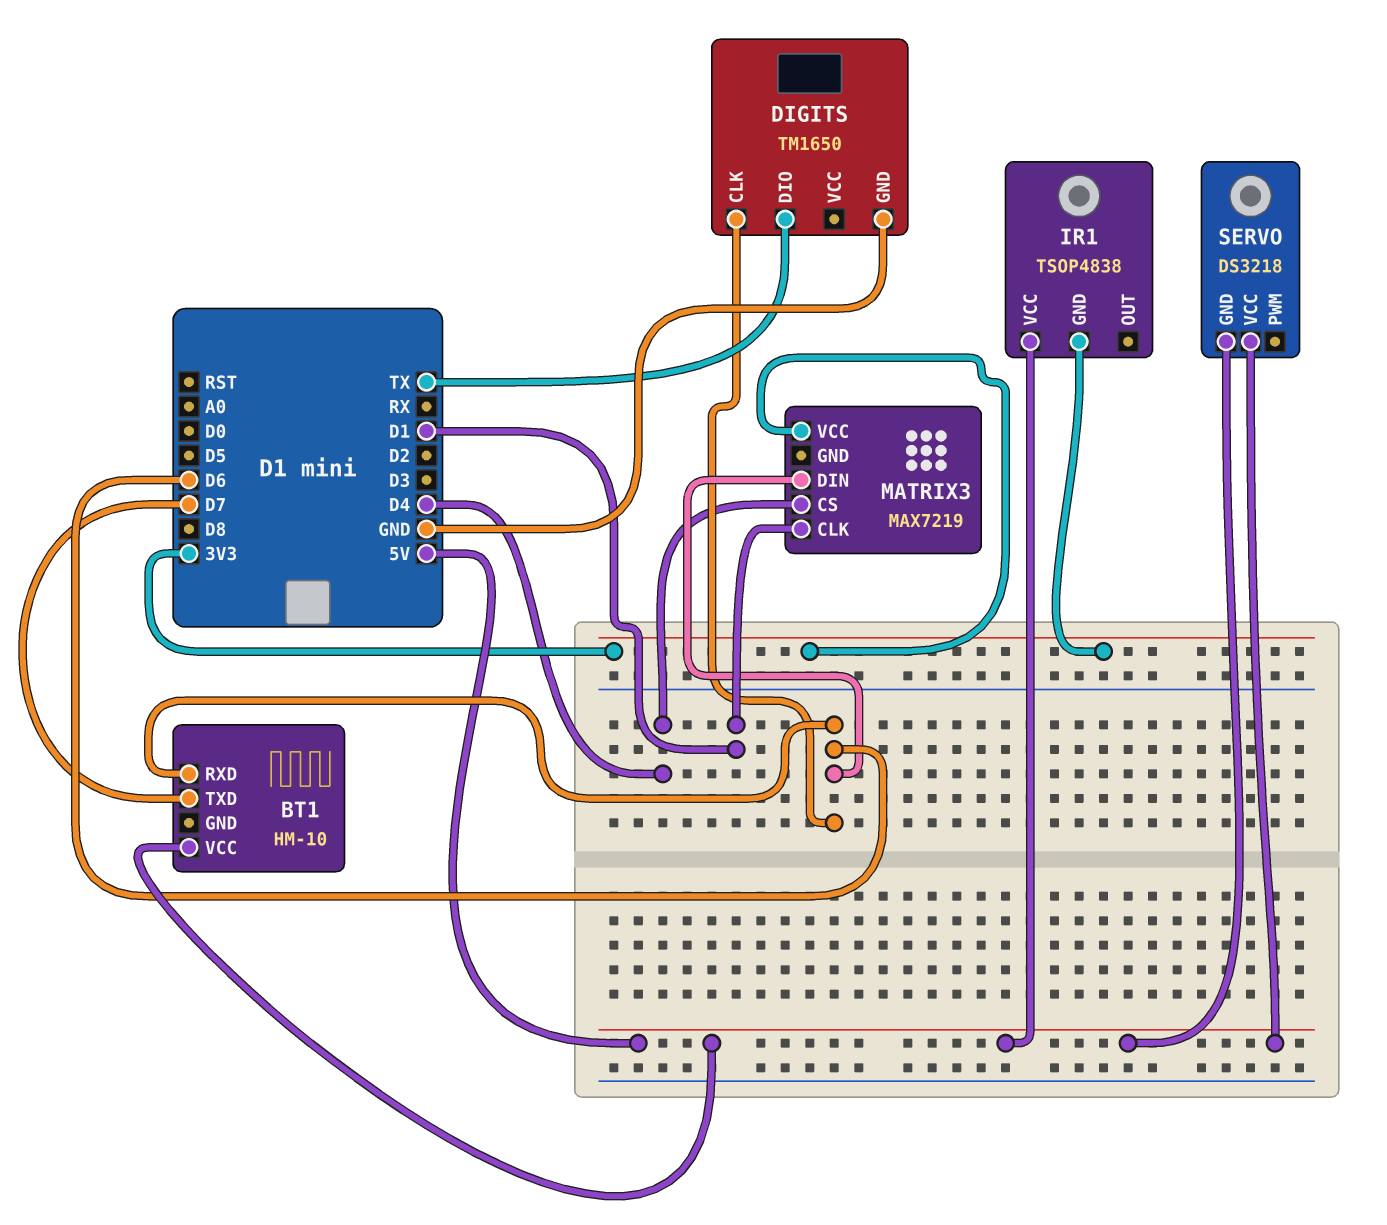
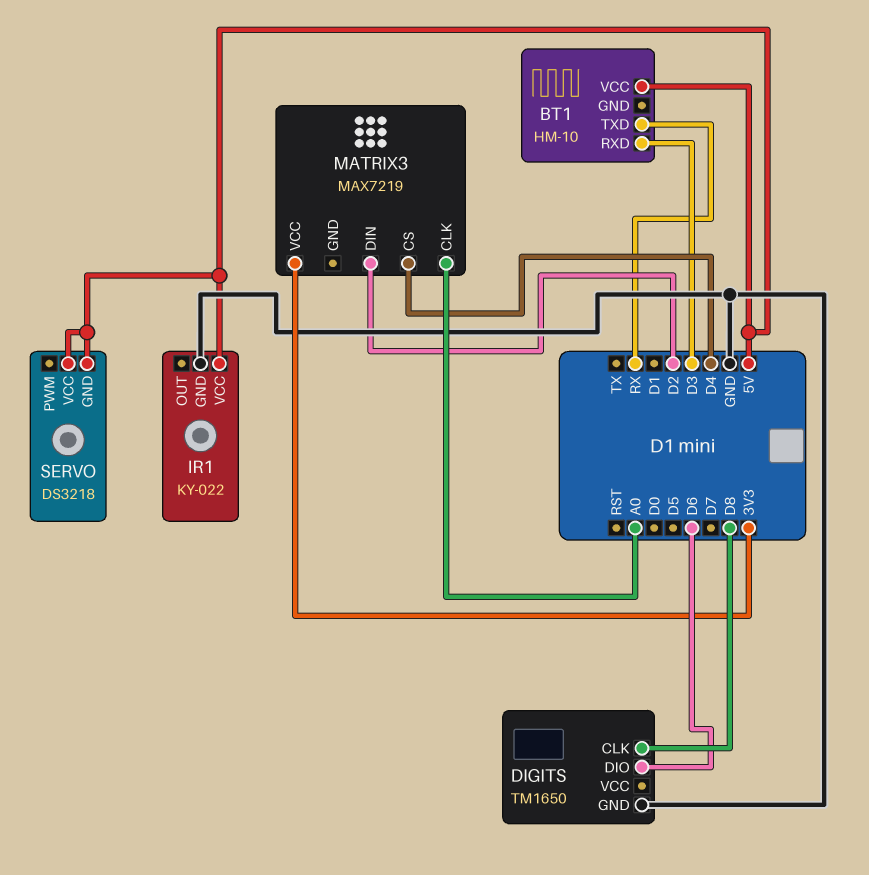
BT1 pin RXD: D6 -> D3
BT1 pin TXD: D7 -> RX
DIGITS pin CLK: D6 -> D8
DIGITS pin DIO: TX -> D6
IR1: TSOP4838 -> KY-022
IR1 pin GND: 3V3 -> GND
MATRIX3 pin CLK: D1 -> A0
MATRIX3 pin DIN: D6 -> D2

